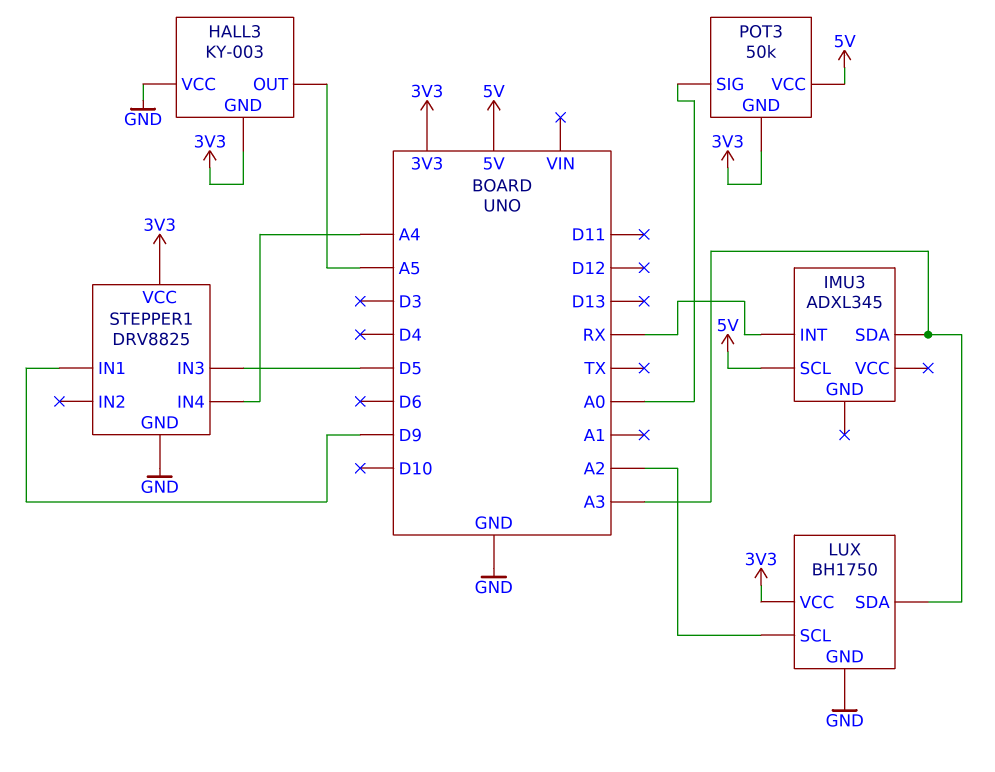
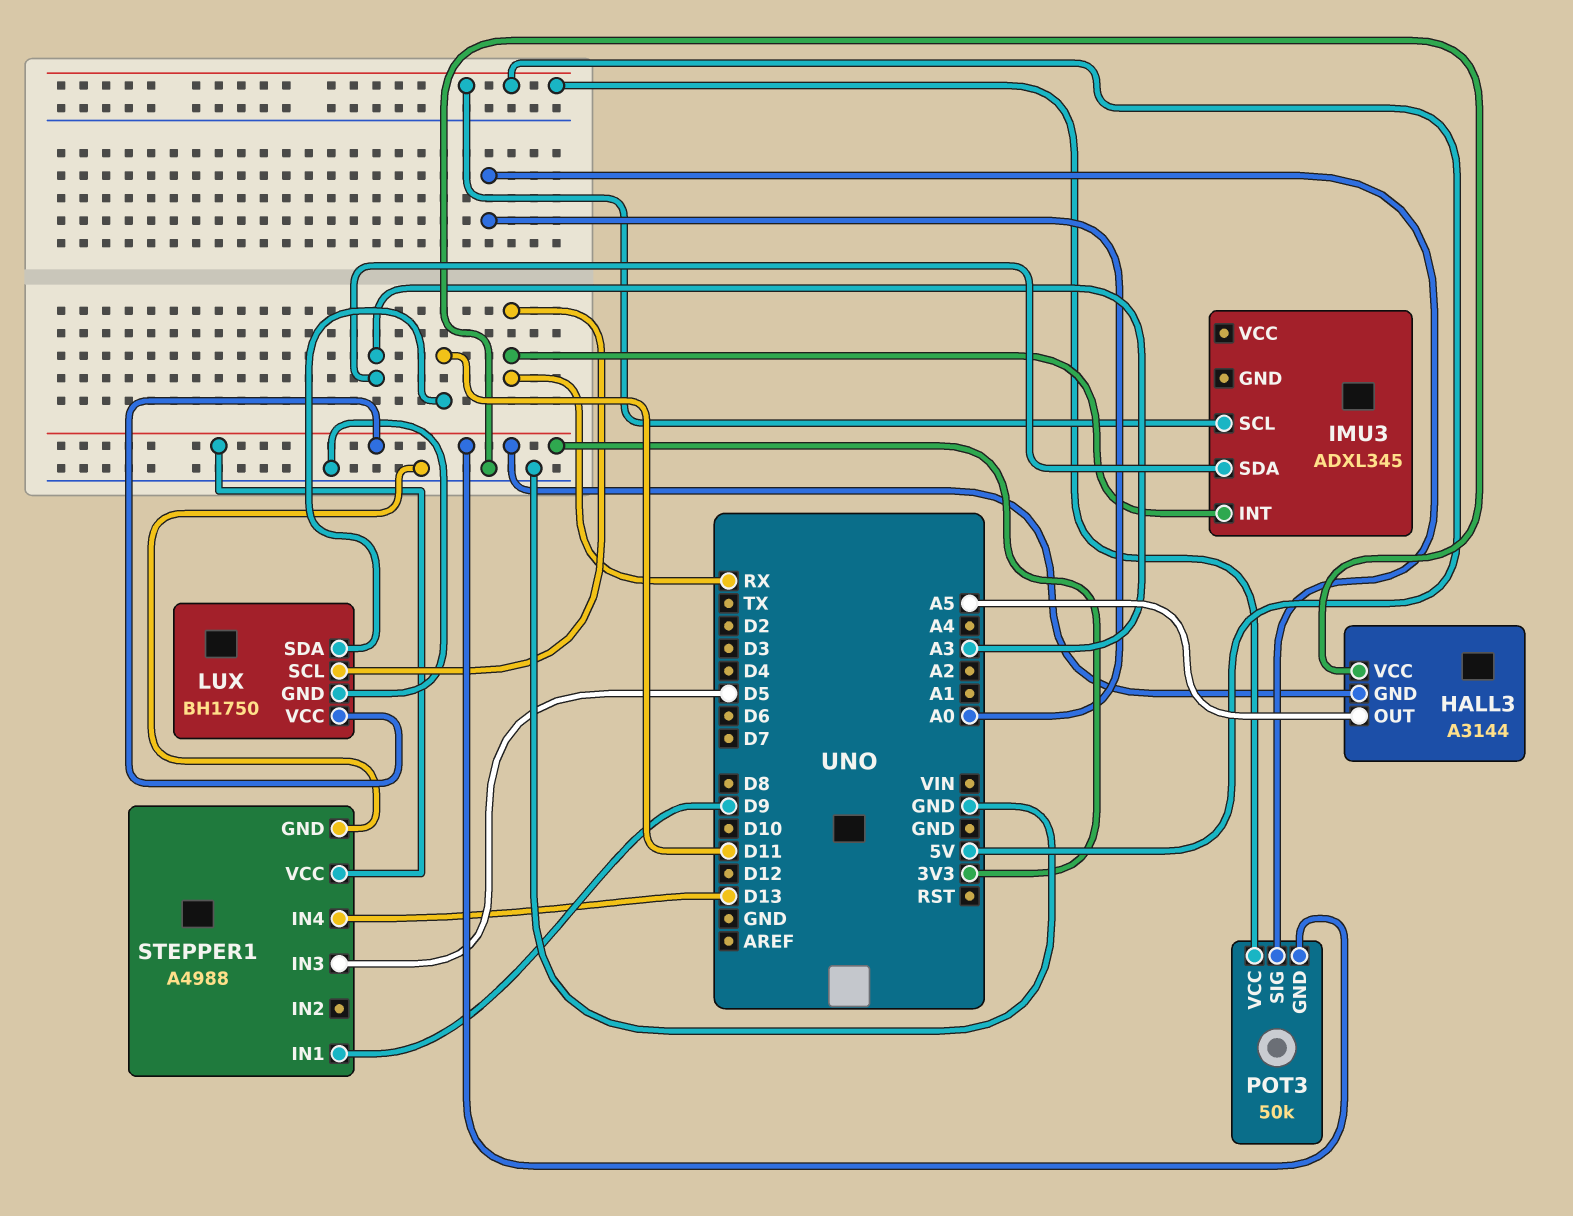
HALL3: KY-003 -> A3144
LUX pin SCL: A2 -> RX
LUX pin SDA: A3 -> D11
STEPPER1: DRV8825 -> A4988
STEPPER1 pin IN4: A4 -> D13

